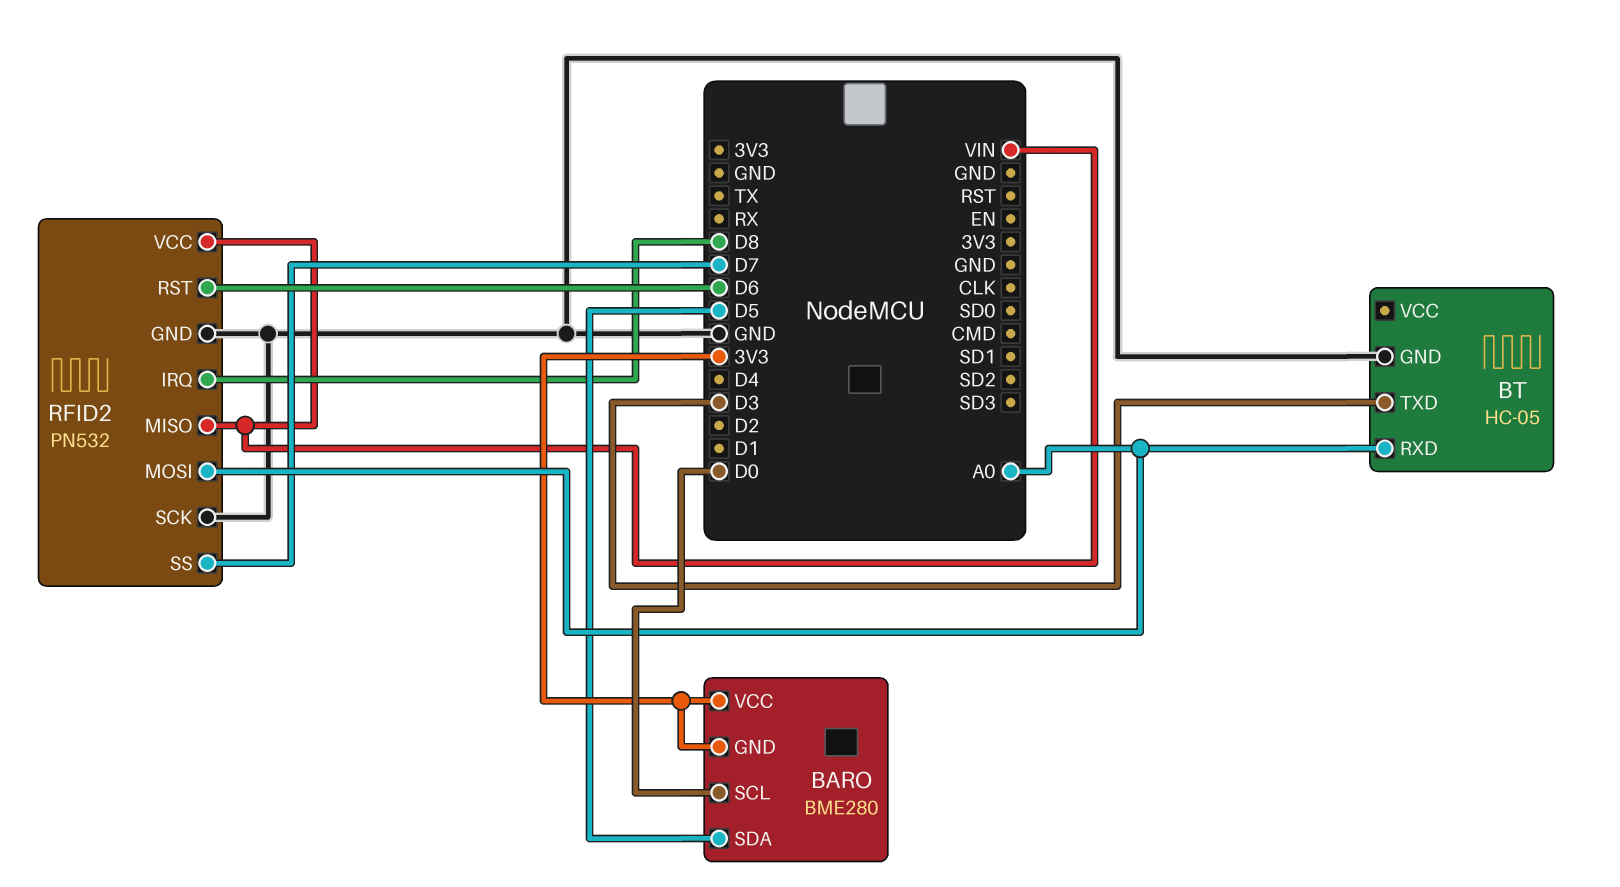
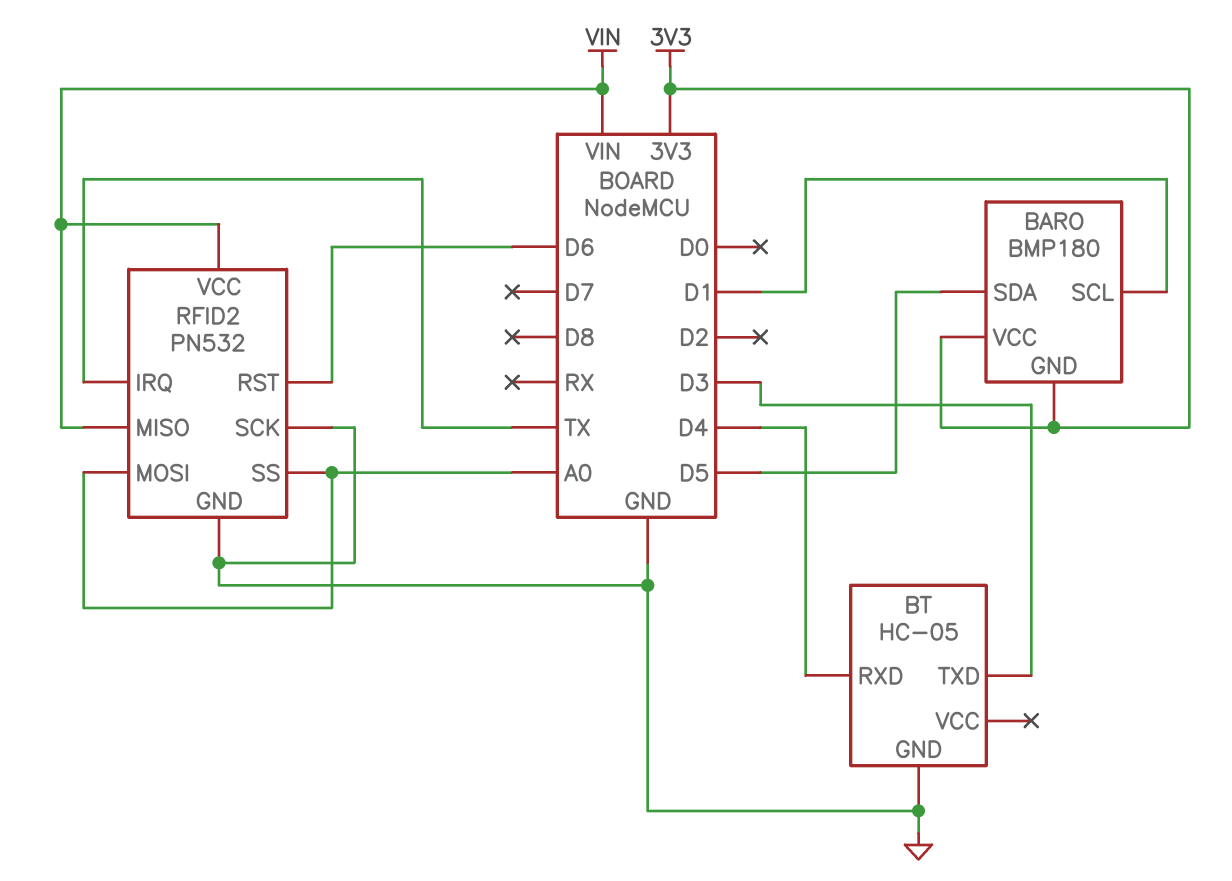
BARO: BME280 -> BMP180
BARO pin SCL: D0 -> D1
BT pin RXD: A0 -> D4
RFID2 pin IRQ: D8 -> TX
RFID2 pin SS: D7 -> A0

